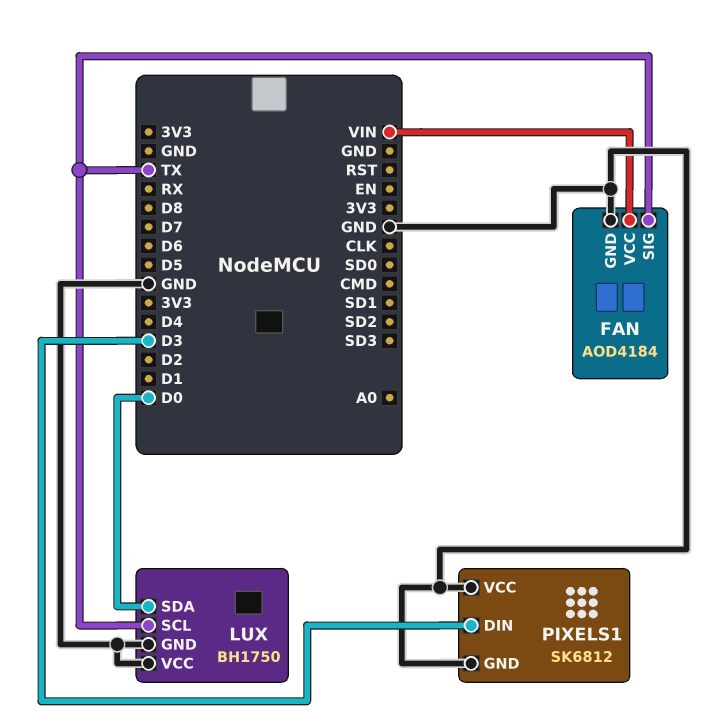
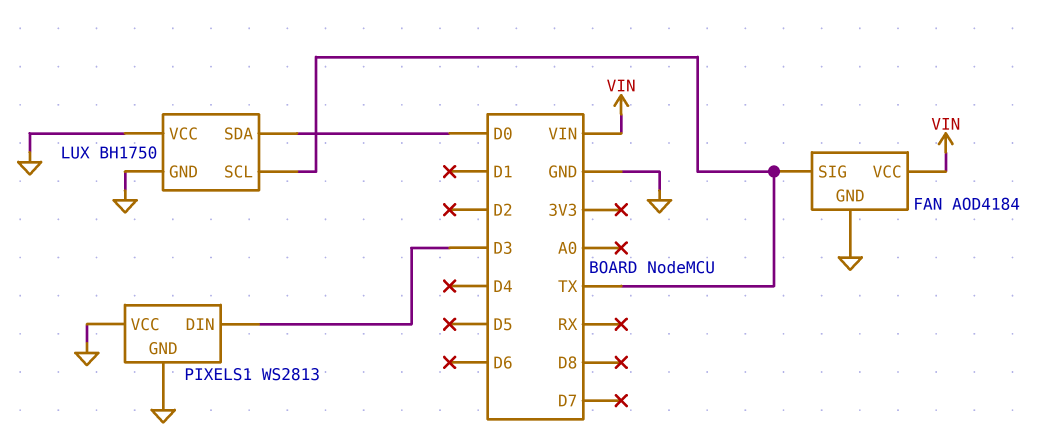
PIXELS1: SK6812 -> WS2813

